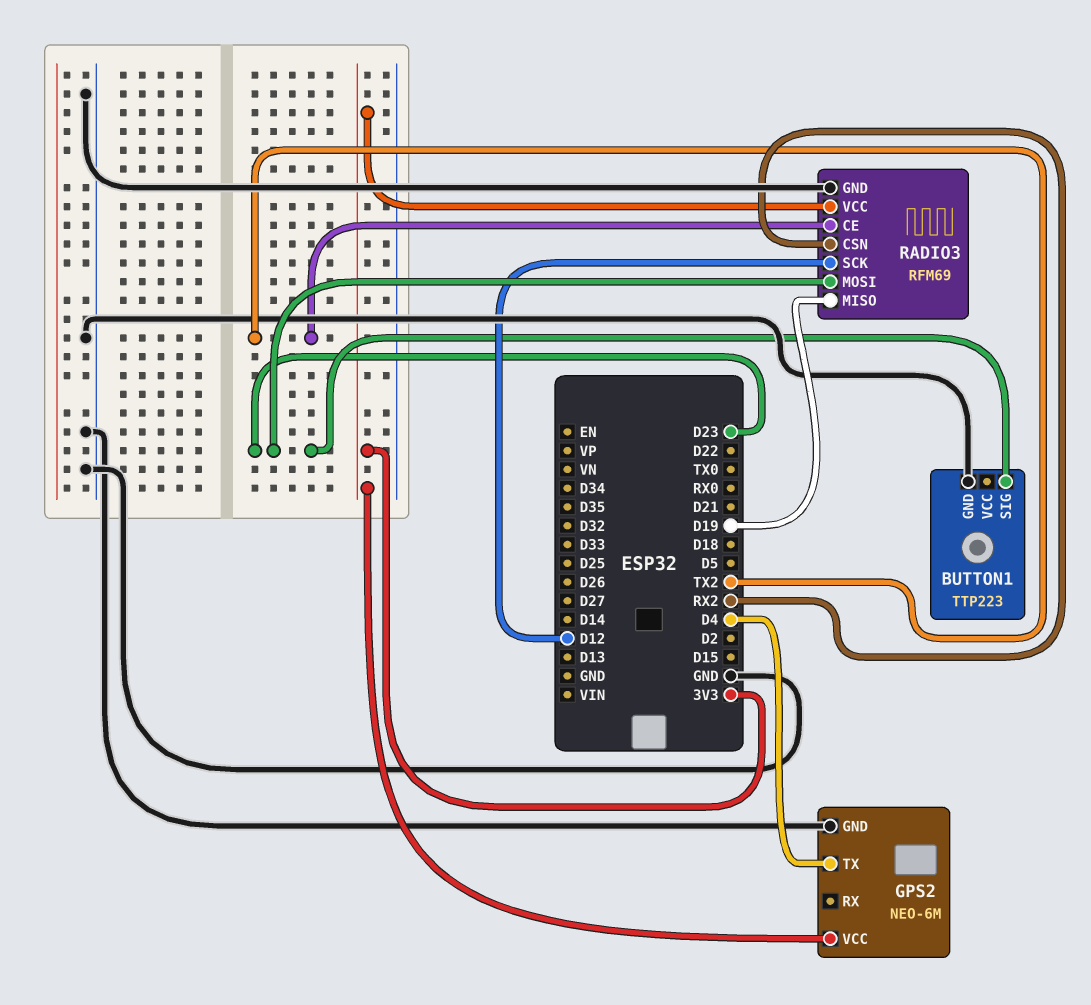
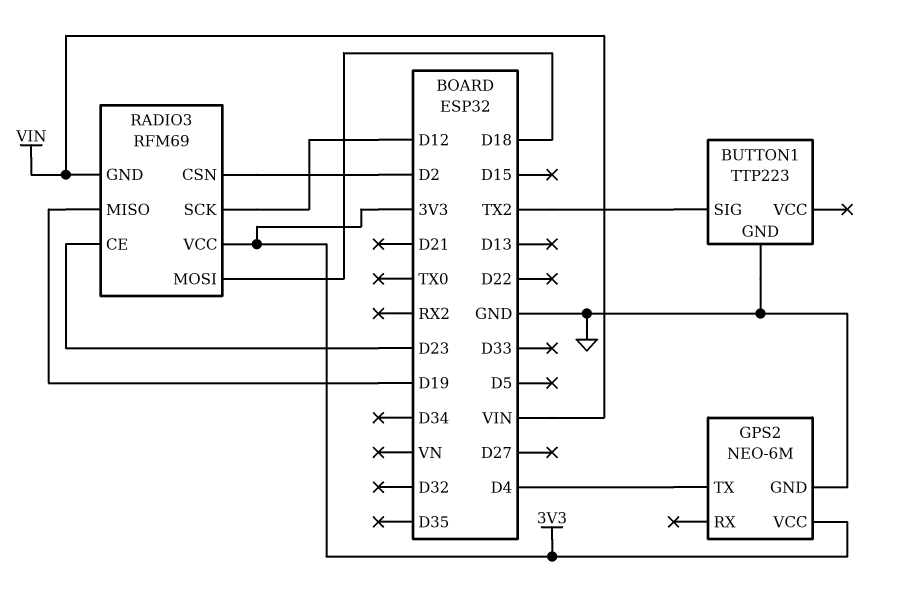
BUTTON1 pin SIG: D23 -> TX2
RADIO3 pin CE: TX2 -> D23
RADIO3 pin CSN: RX2 -> D2
RADIO3 pin GND: GND -> VIN
RADIO3 pin MOSI: D23 -> D18

